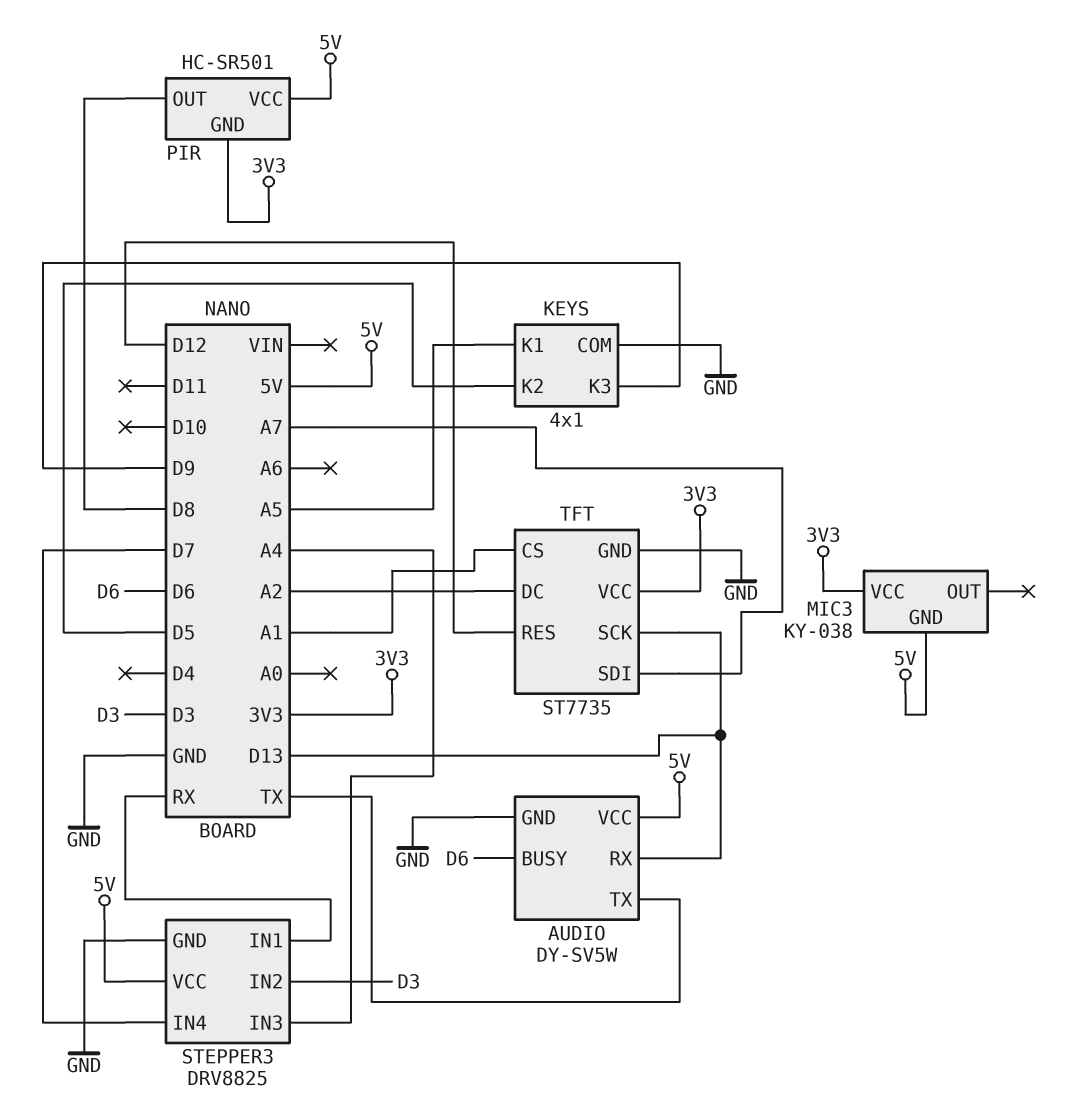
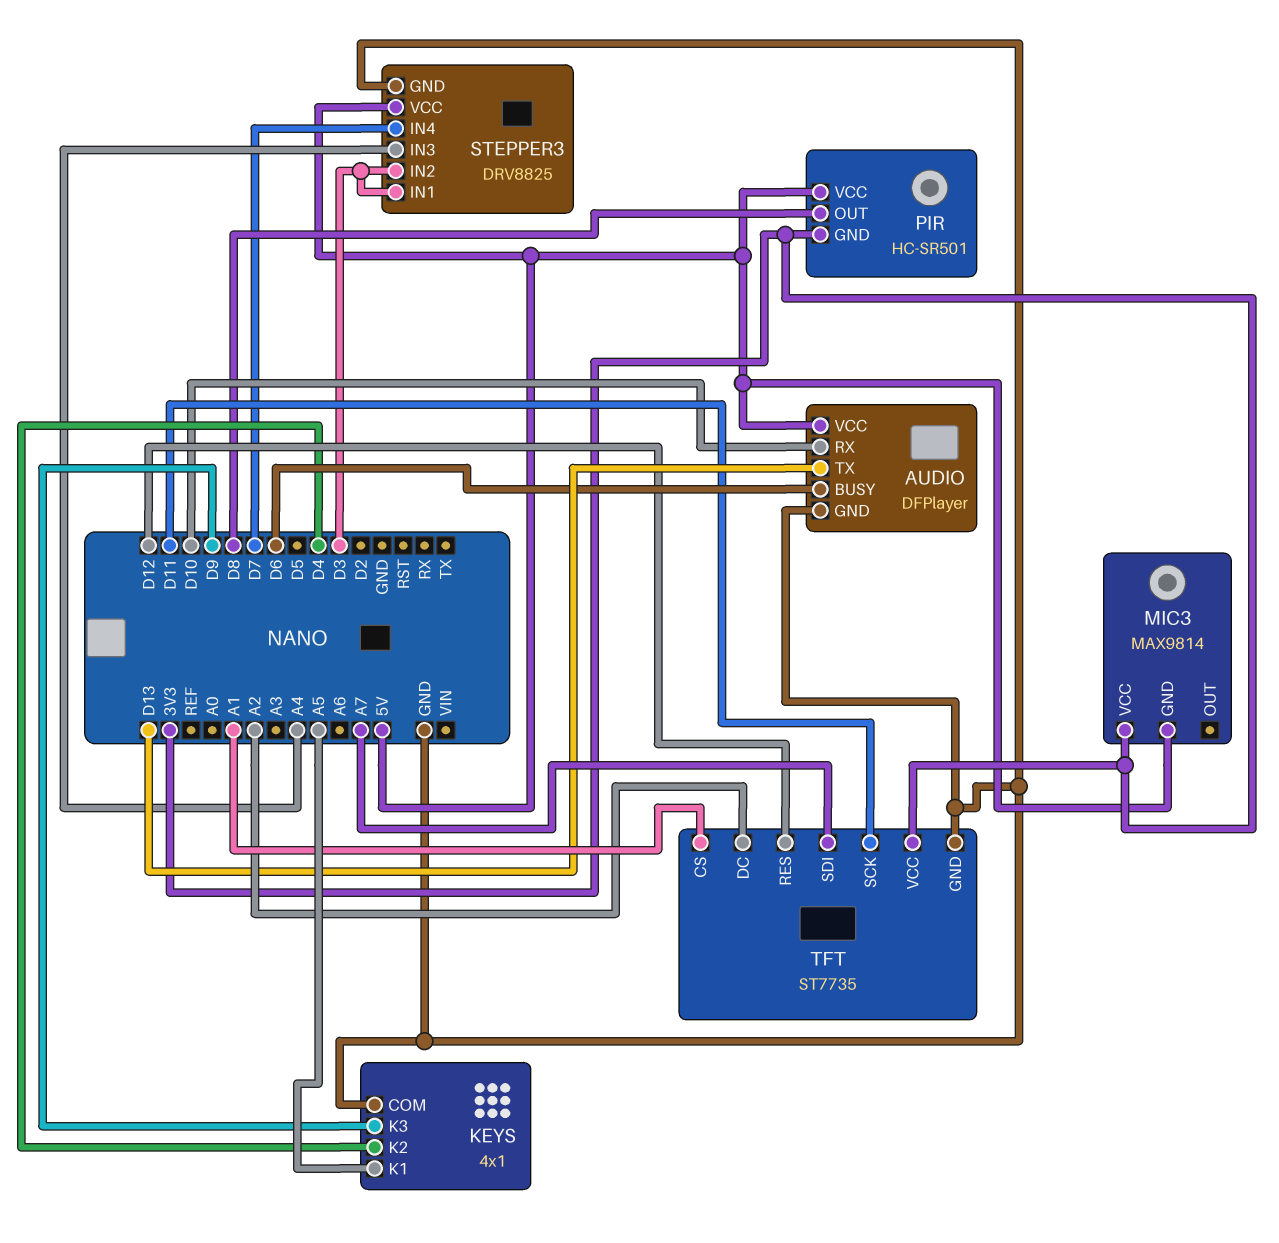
AUDIO: DY-SV5W -> DFPlayer
AUDIO pin RX: D13 -> D10
AUDIO pin TX: TX -> D13
KEYS pin K2: D5 -> D4
MIC3: KY-038 -> MAX9814
STEPPER3 pin IN1: RX -> D3
TFT pin SCK: D13 -> D11

